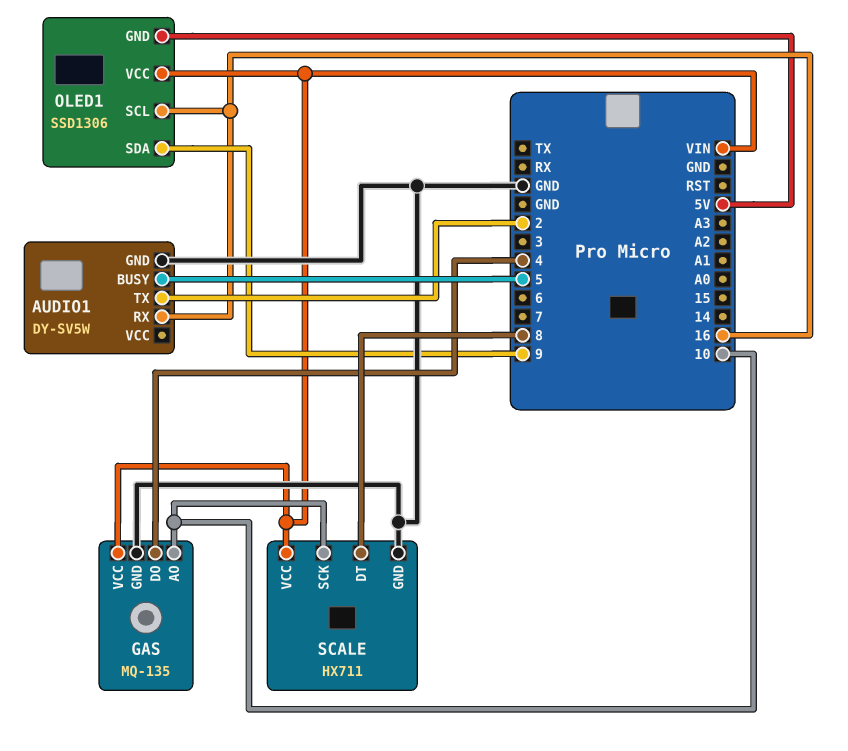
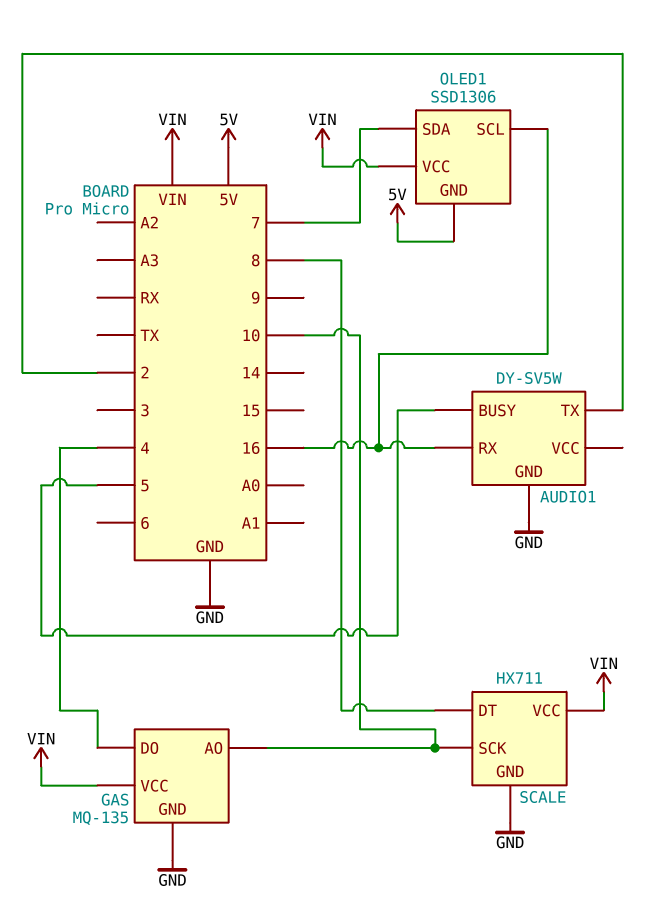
OLED1 pin SDA: 9 -> 7

